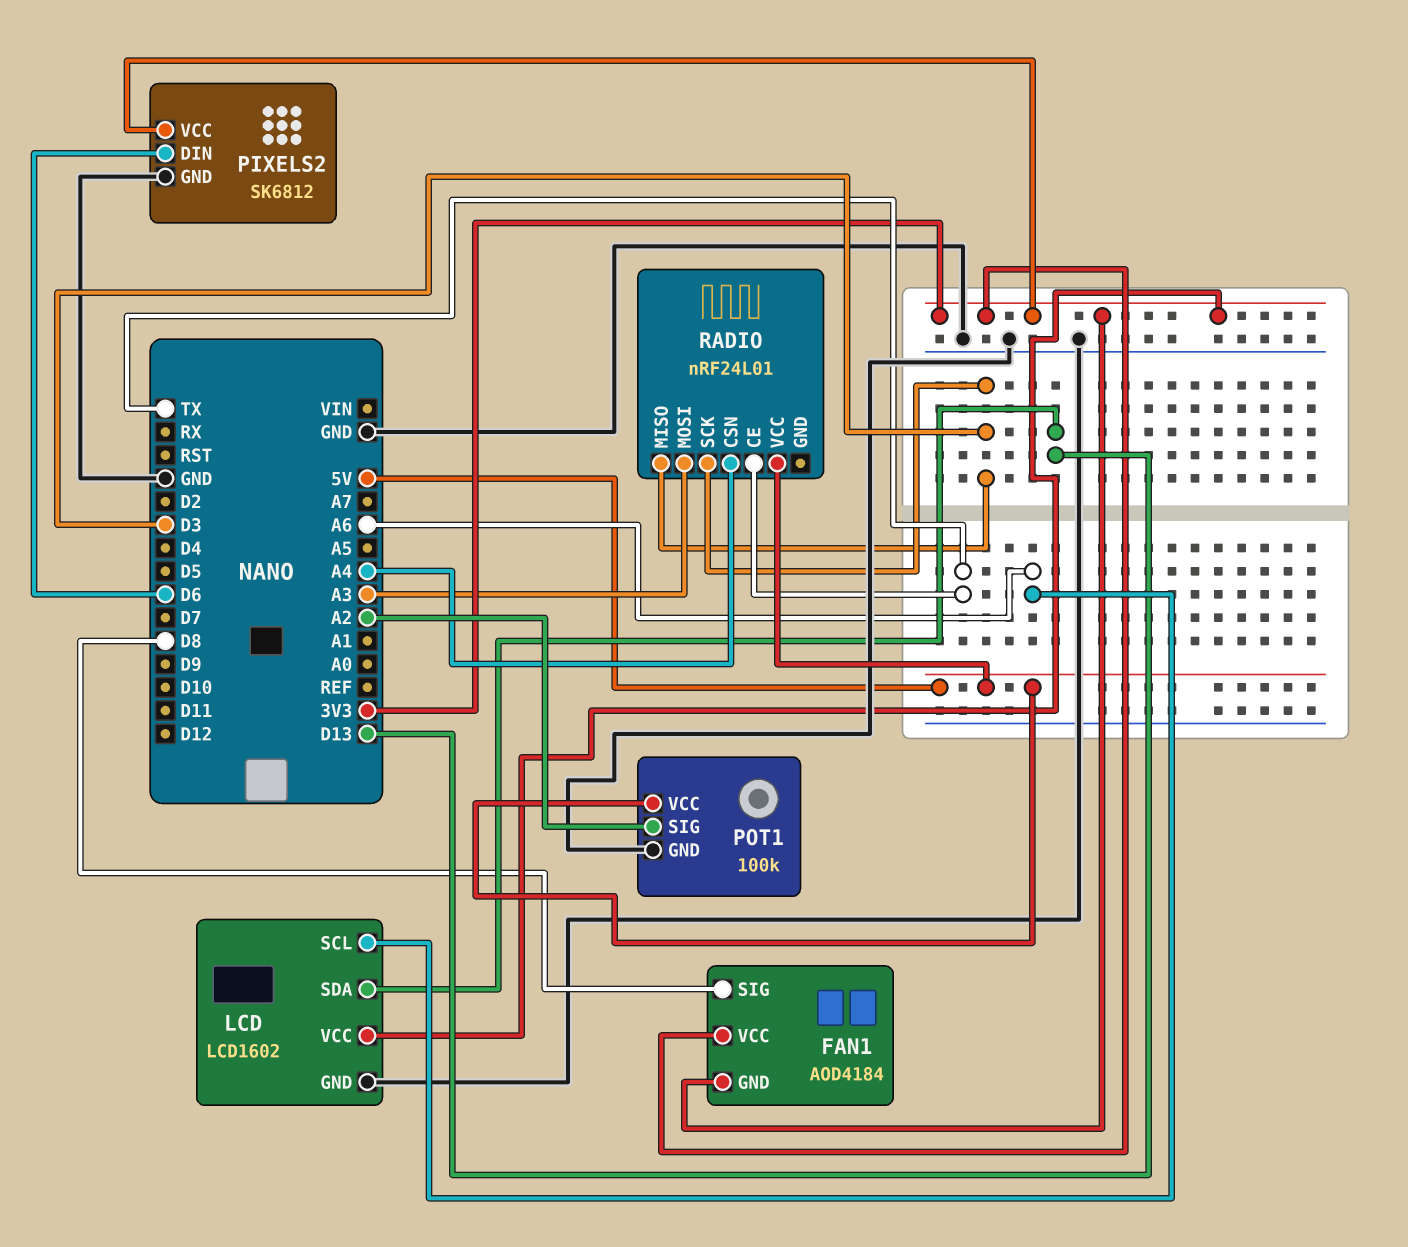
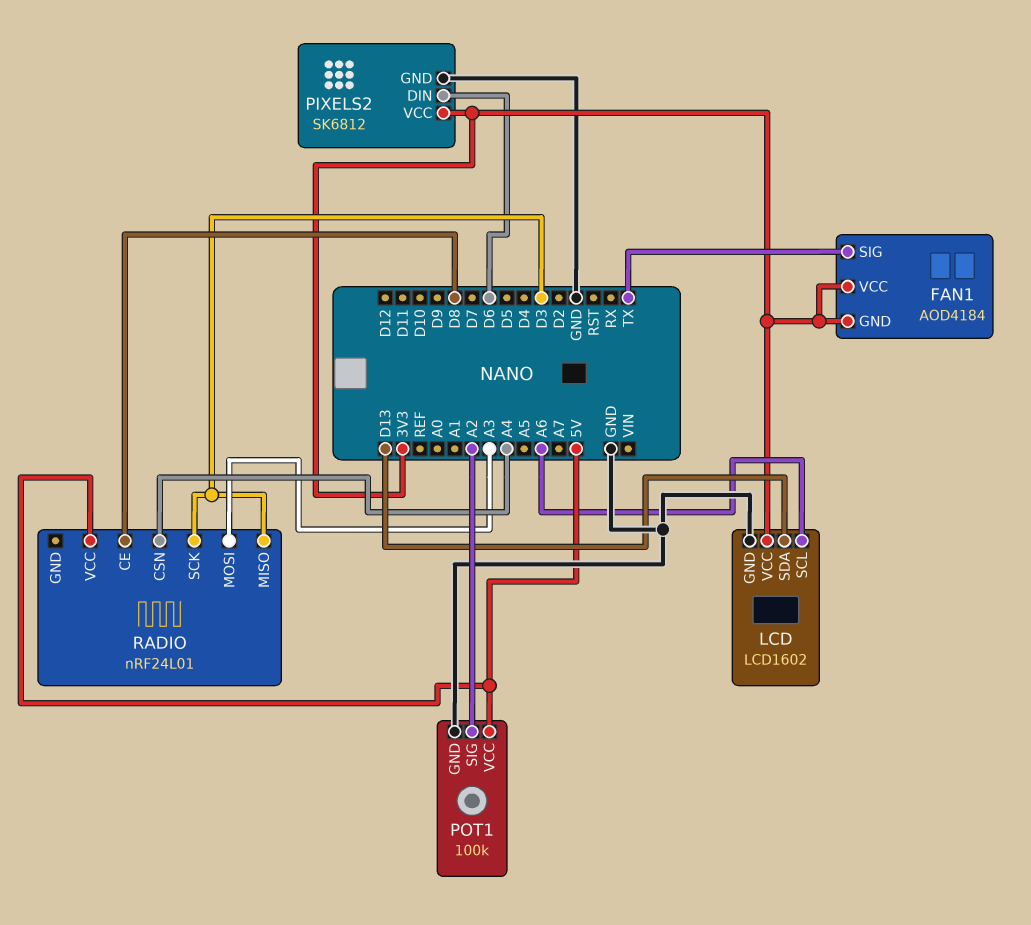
FAN1 pin SIG: D8 -> TX
RADIO pin CE: TX -> D8

